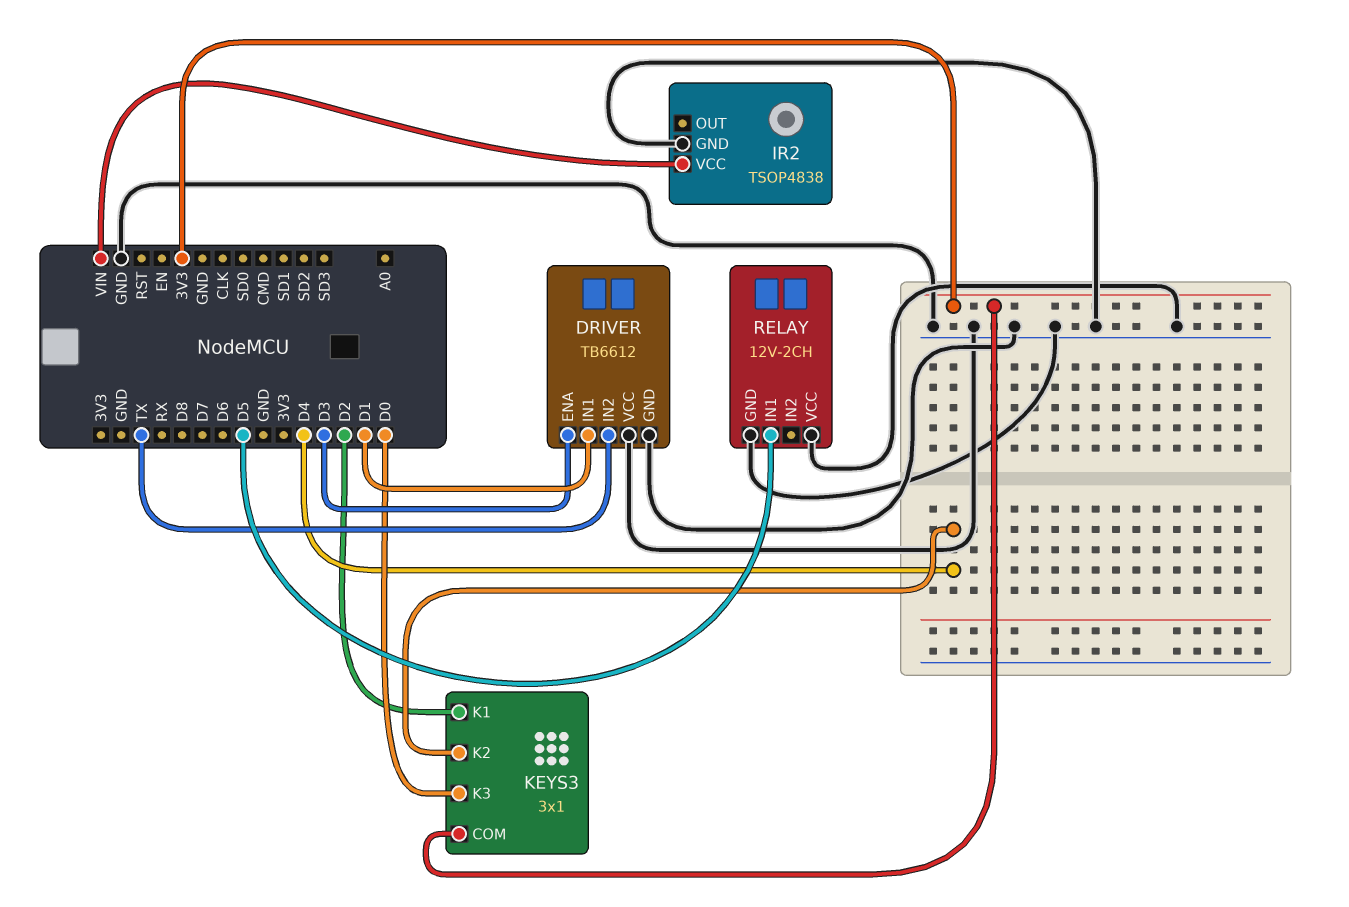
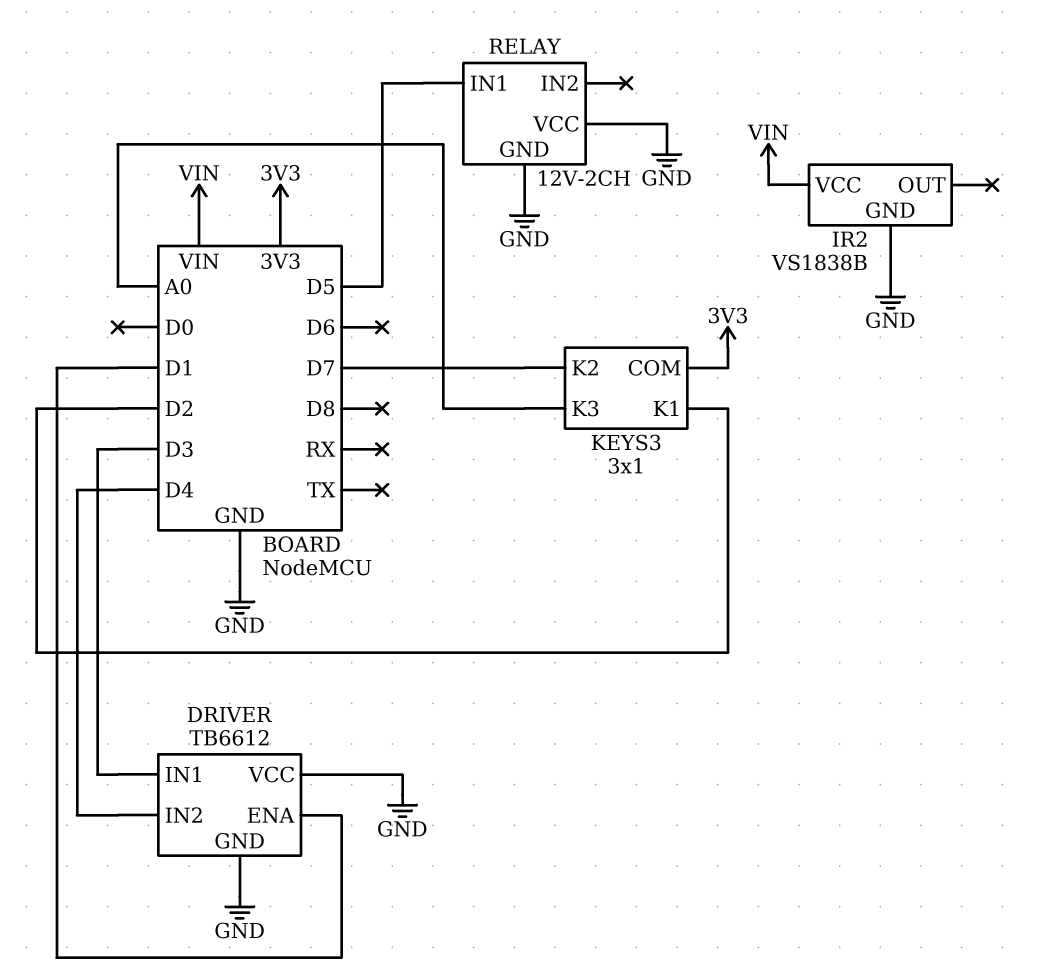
DRIVER pin ENA: D3 -> D1
DRIVER pin IN1: D1 -> D3
DRIVER pin IN2: TX -> D4
IR2: TSOP4838 -> VS1838B
KEYS3 pin K2: D4 -> D7
KEYS3 pin K3: D0 -> A0

